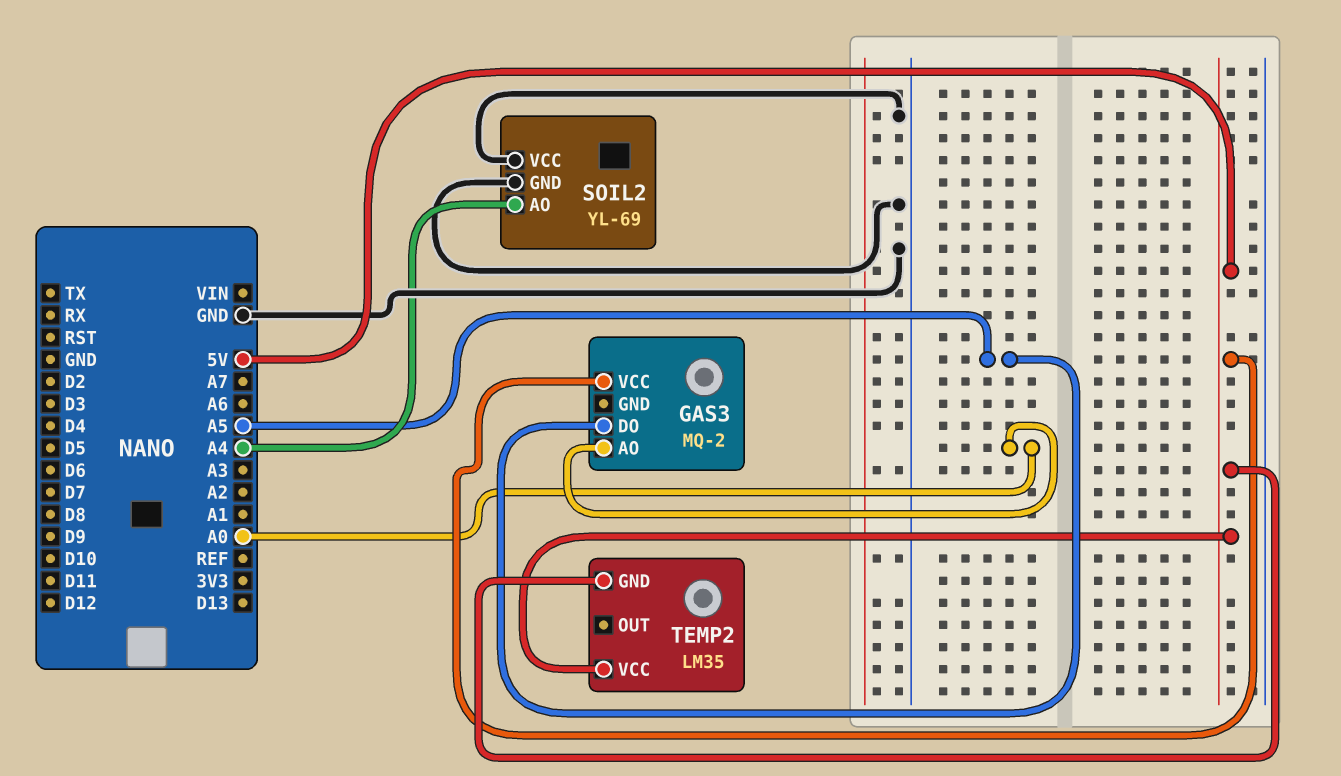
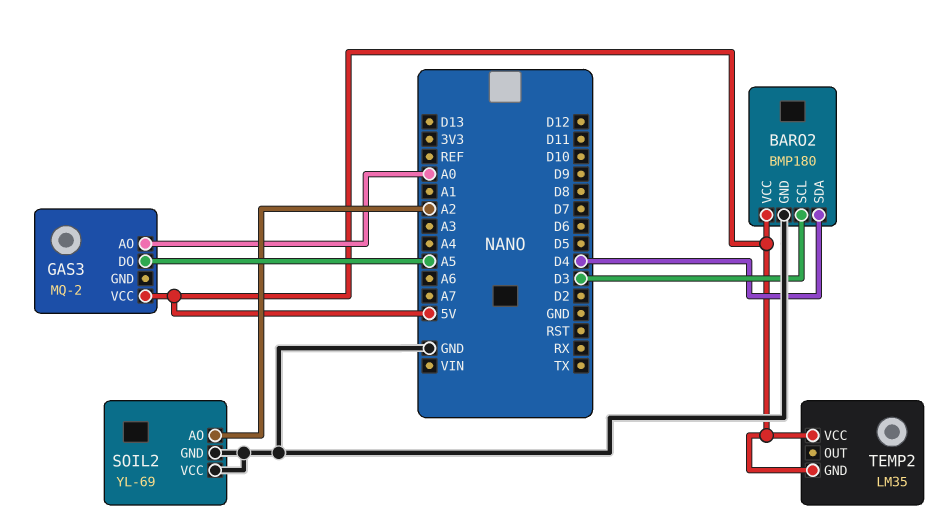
BARO2: none -> BMP180
BARO2 pin GND: none -> GND
BARO2 pin SCL: none -> D3
BARO2 pin SDA: none -> D4
BARO2 pin VCC: none -> 5V
SOIL2 pin AO: A4 -> A2

